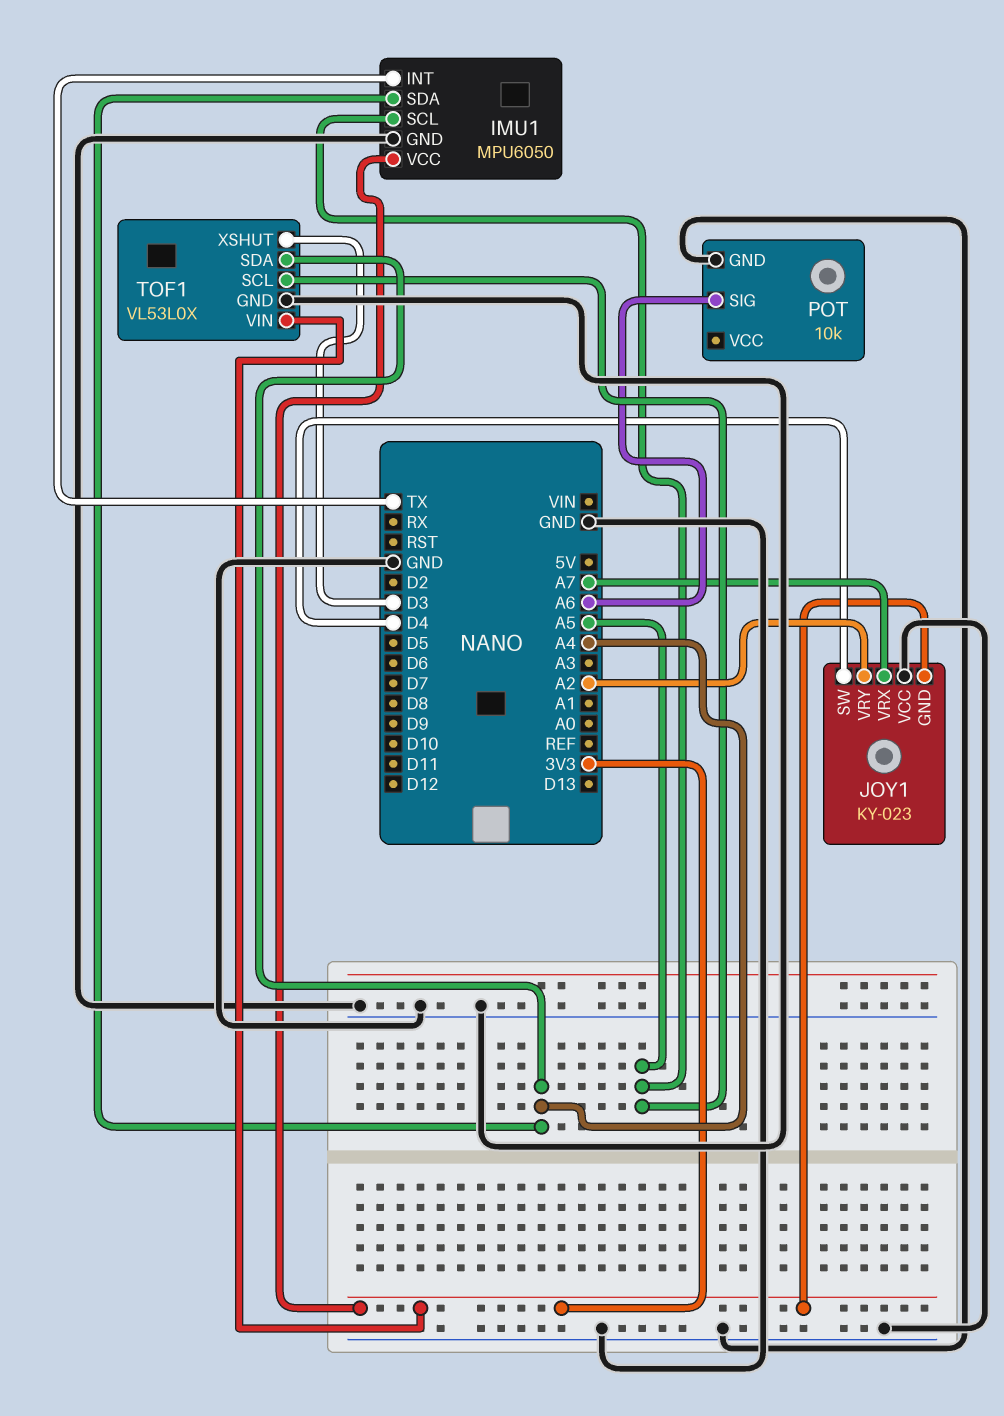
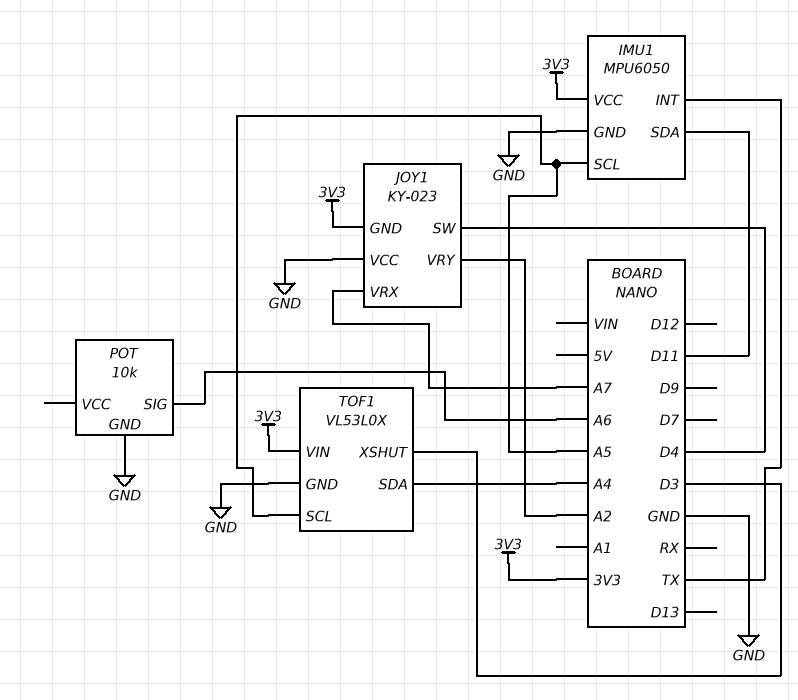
IMU1 pin SDA: A4 -> D11

